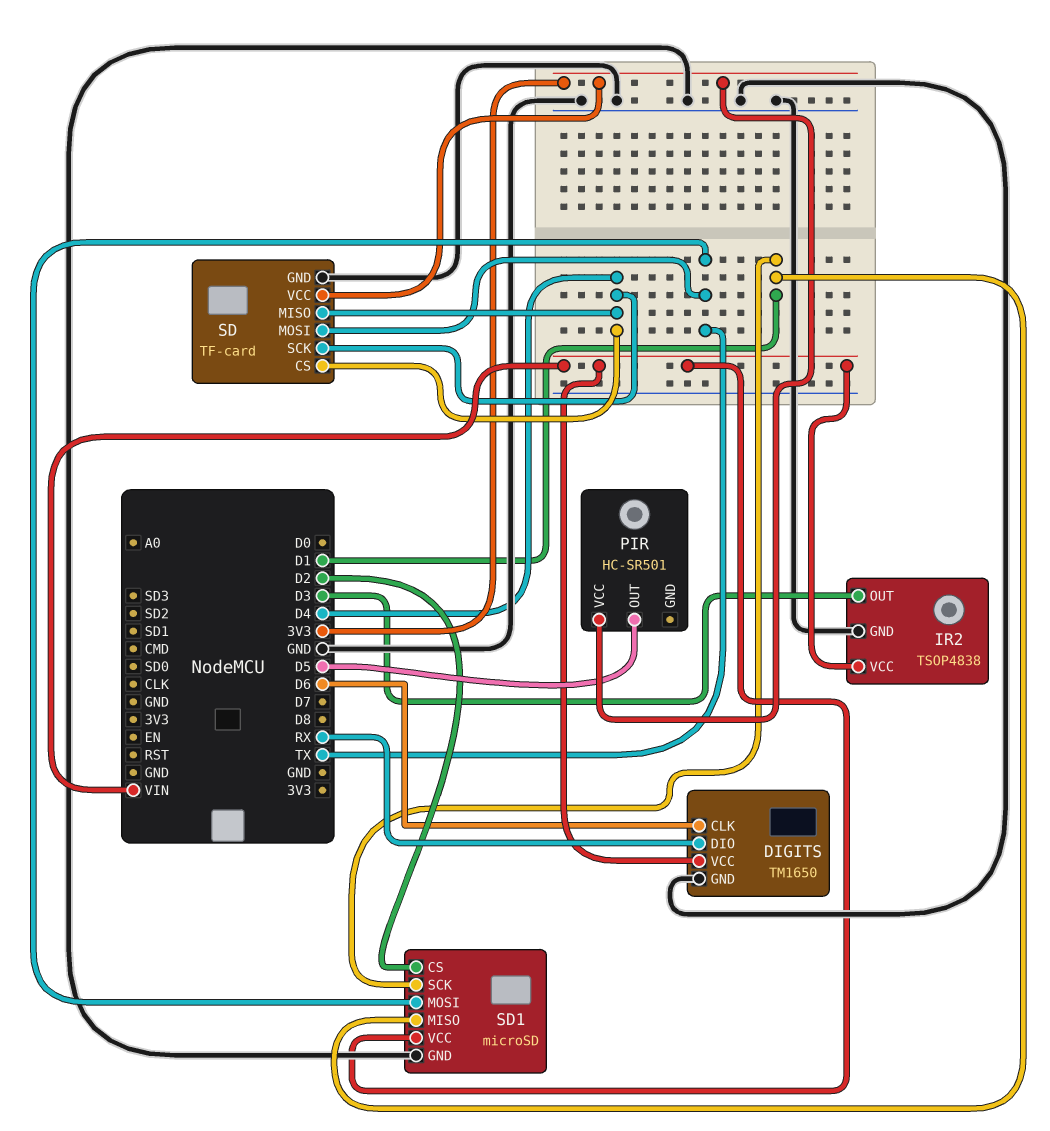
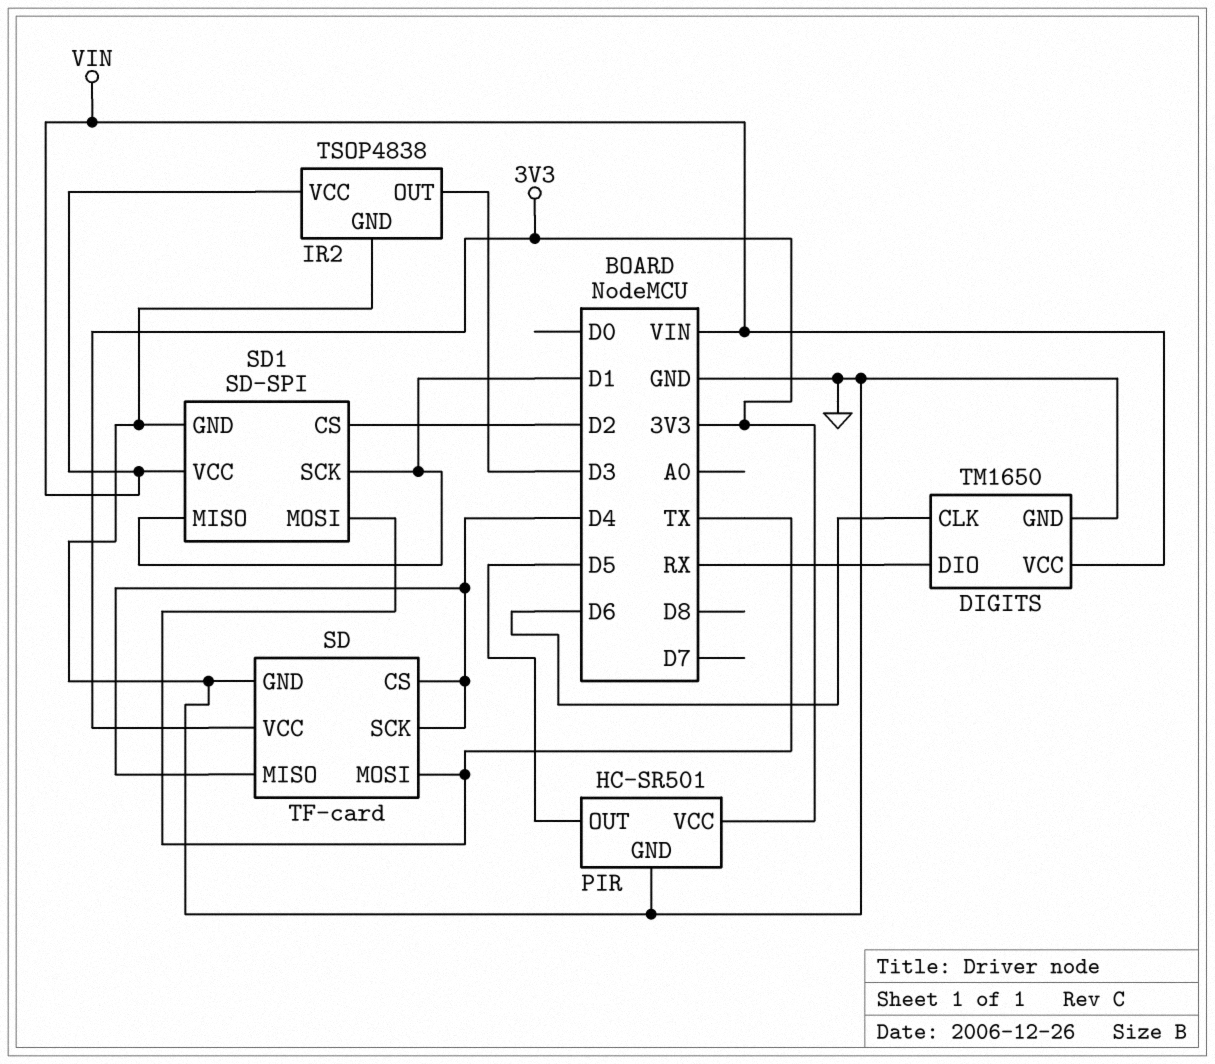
PIR pin GND: none -> GND
SD1: microSD -> SD-SPI

